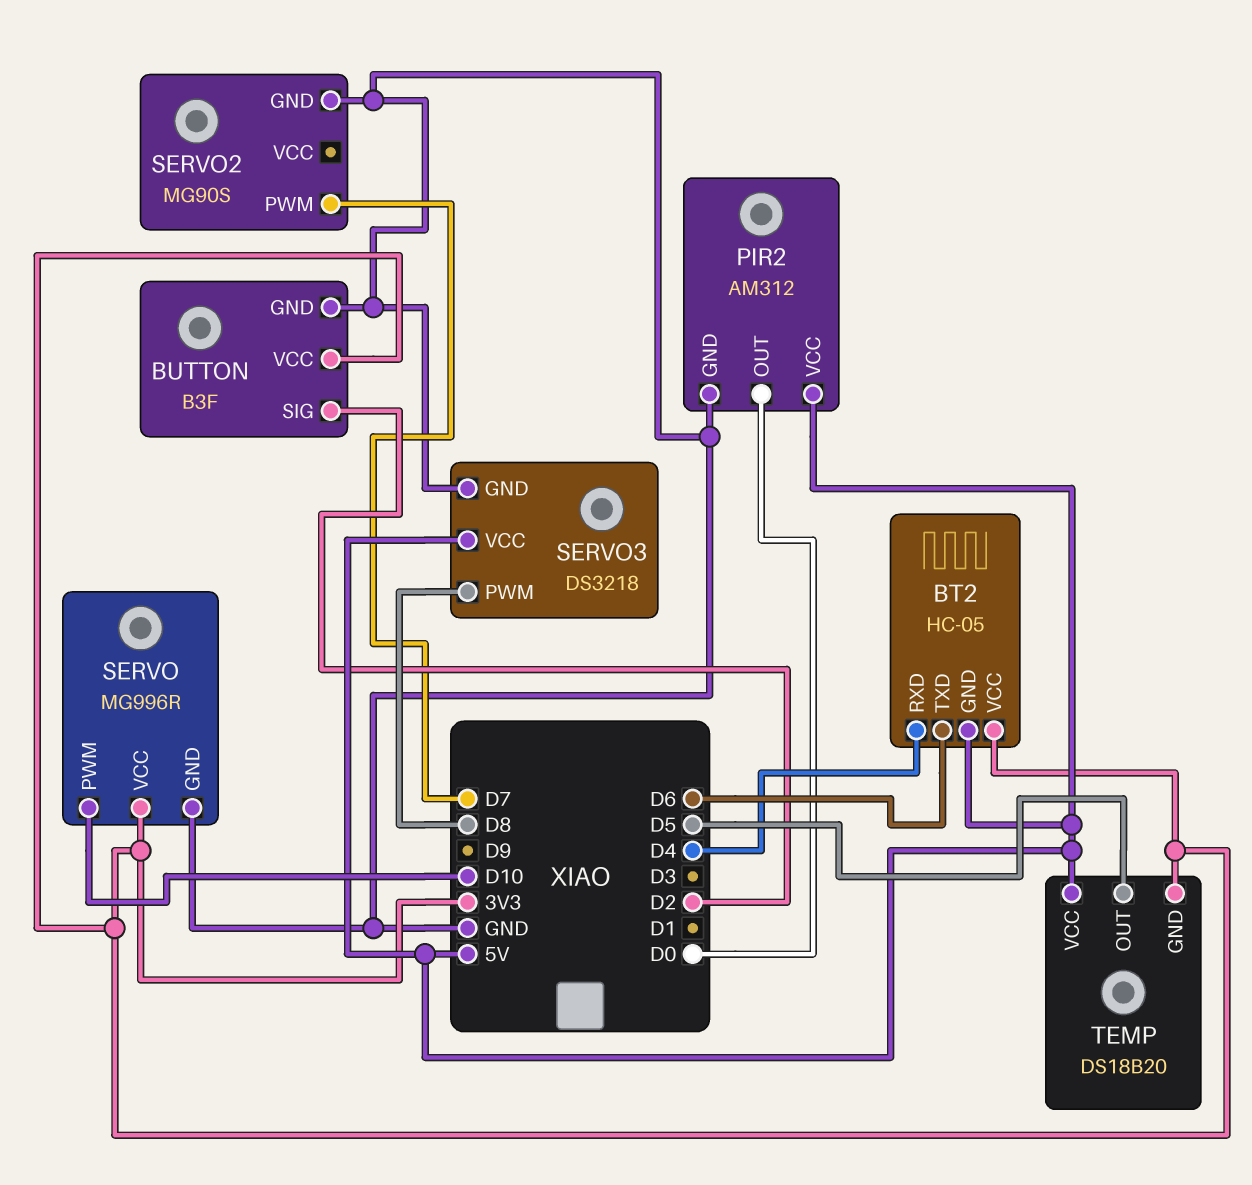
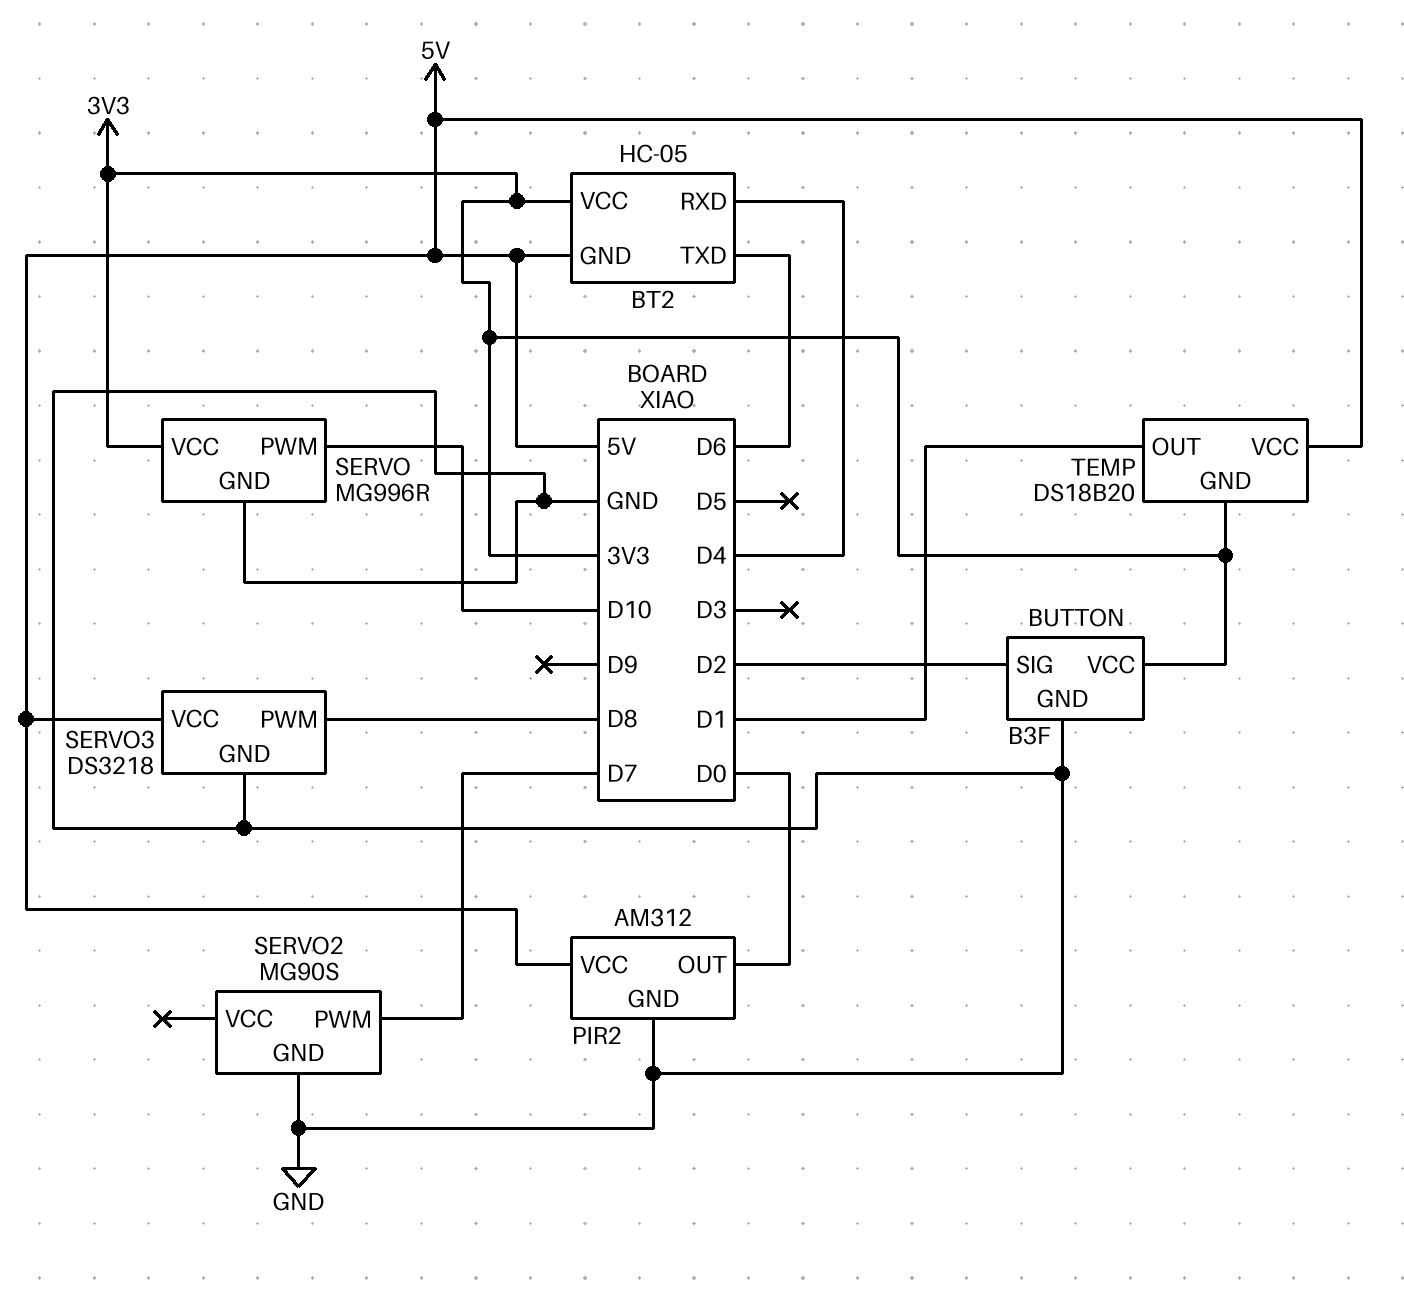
TEMP pin OUT: D5 -> D1

